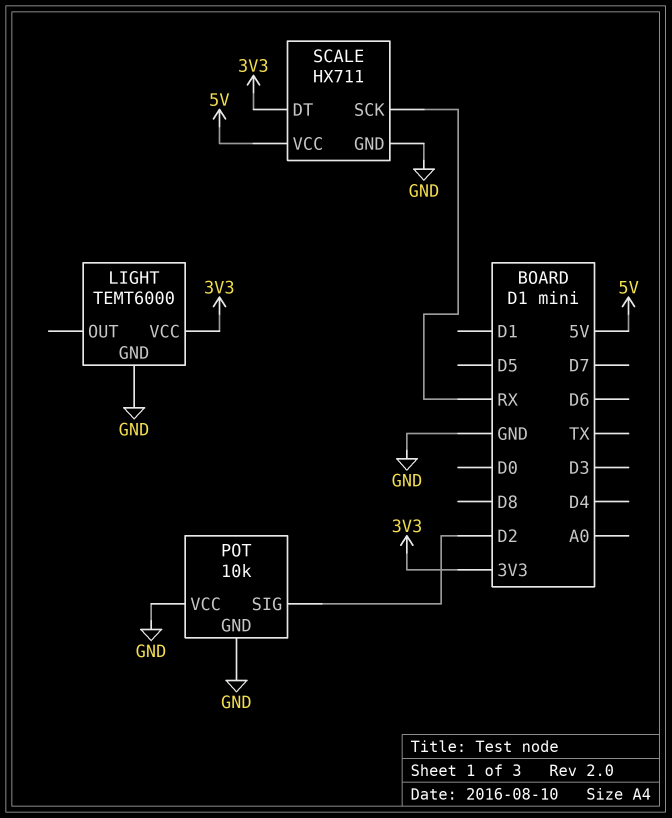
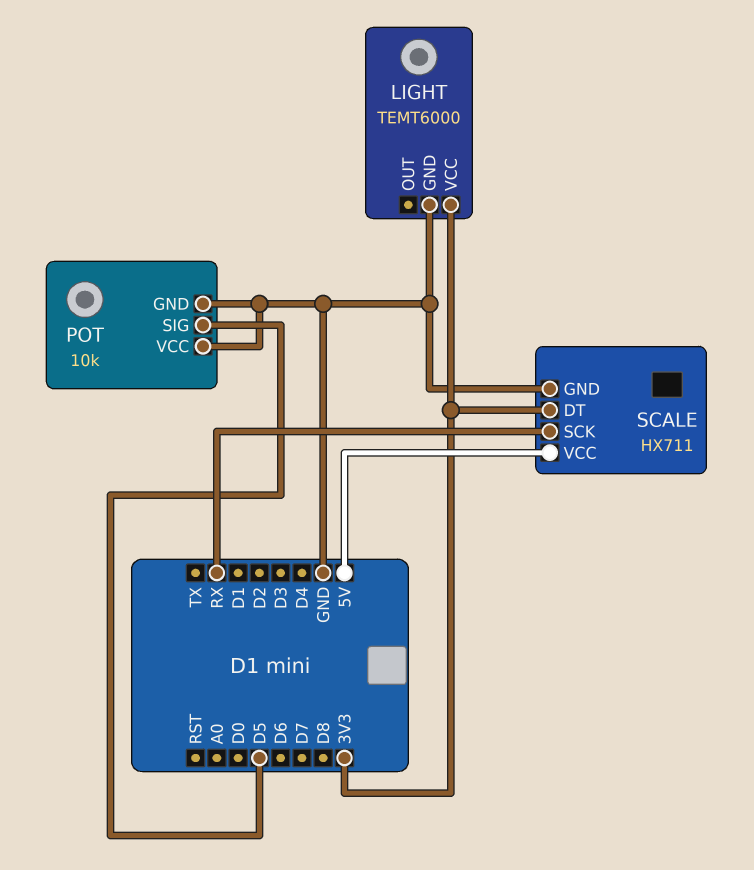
POT pin SIG: D2 -> D5

